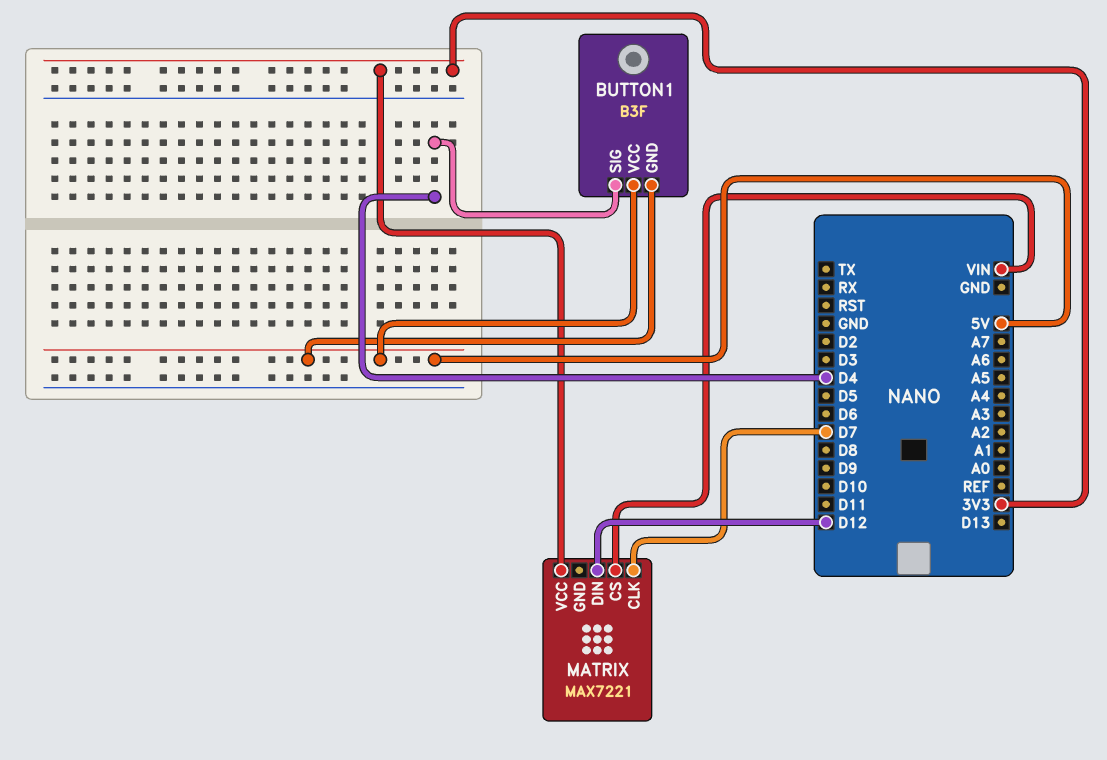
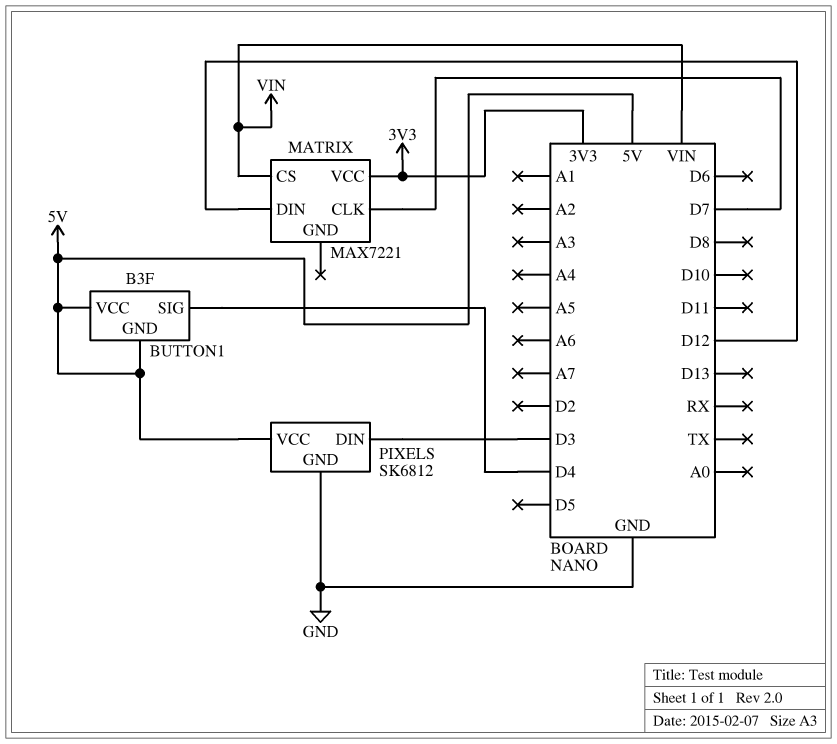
PIXELS: none -> SK6812
PIXELS pin DIN: none -> D3
PIXELS pin GND: none -> GND
PIXELS pin VCC: none -> 5V

